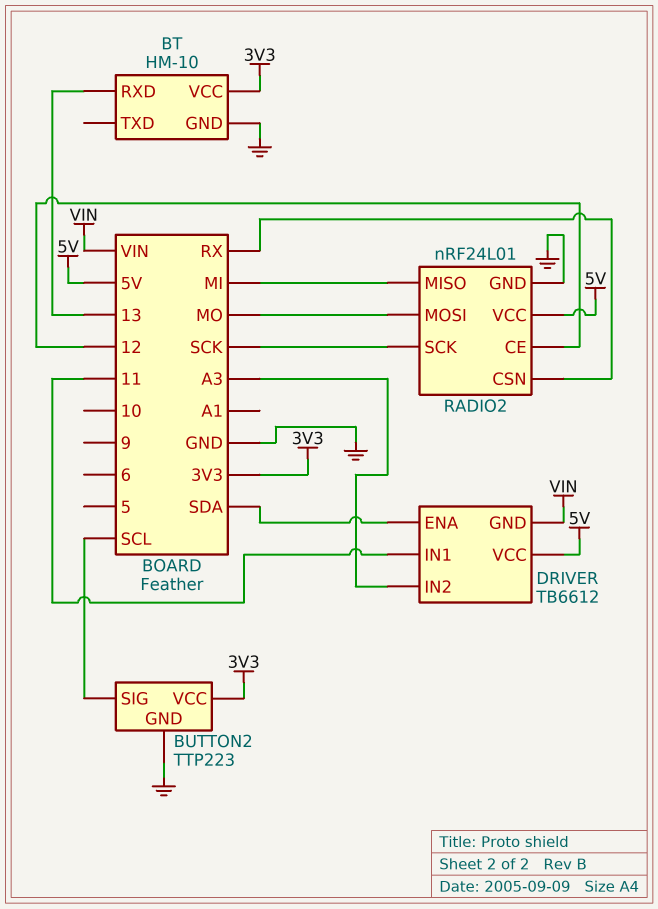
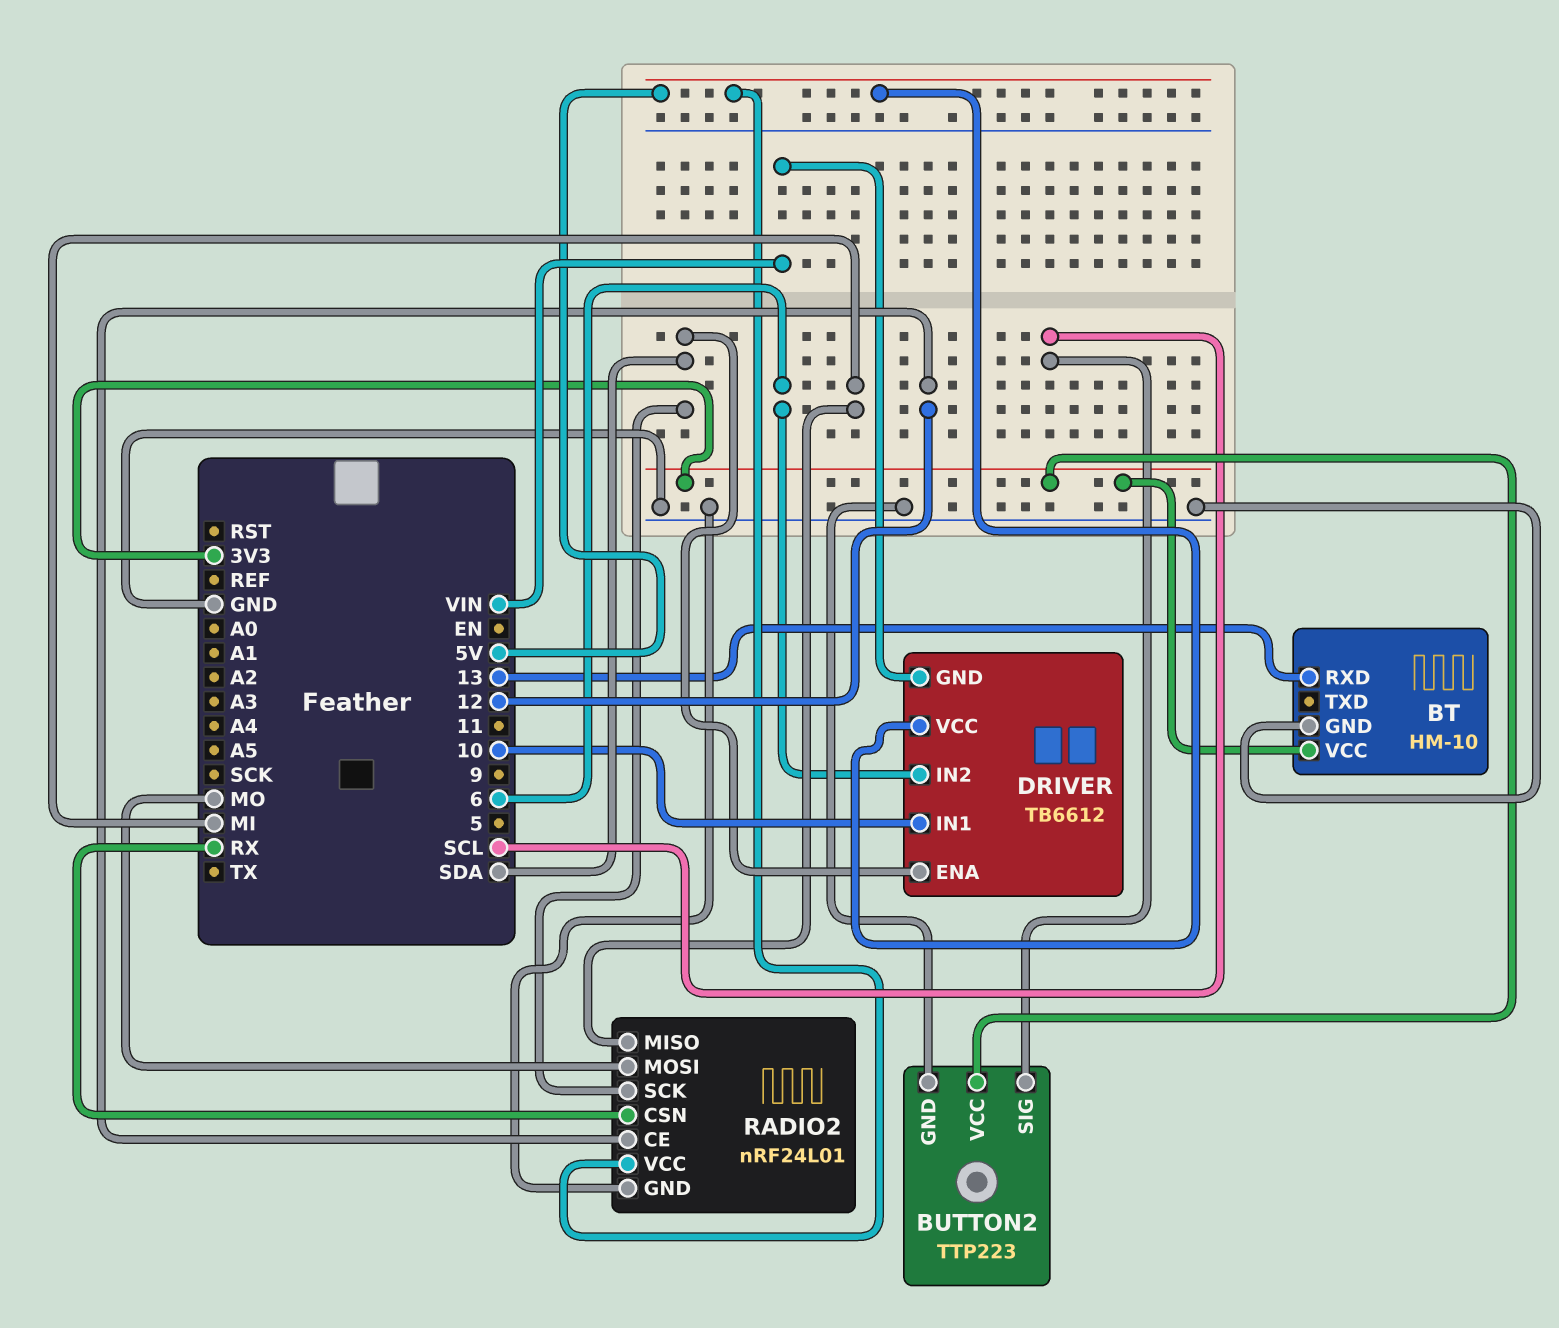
DRIVER pin IN1: 11 -> 10
DRIVER pin IN2: A3 -> 6
RADIO2 pin SCK: SCK -> SDA

